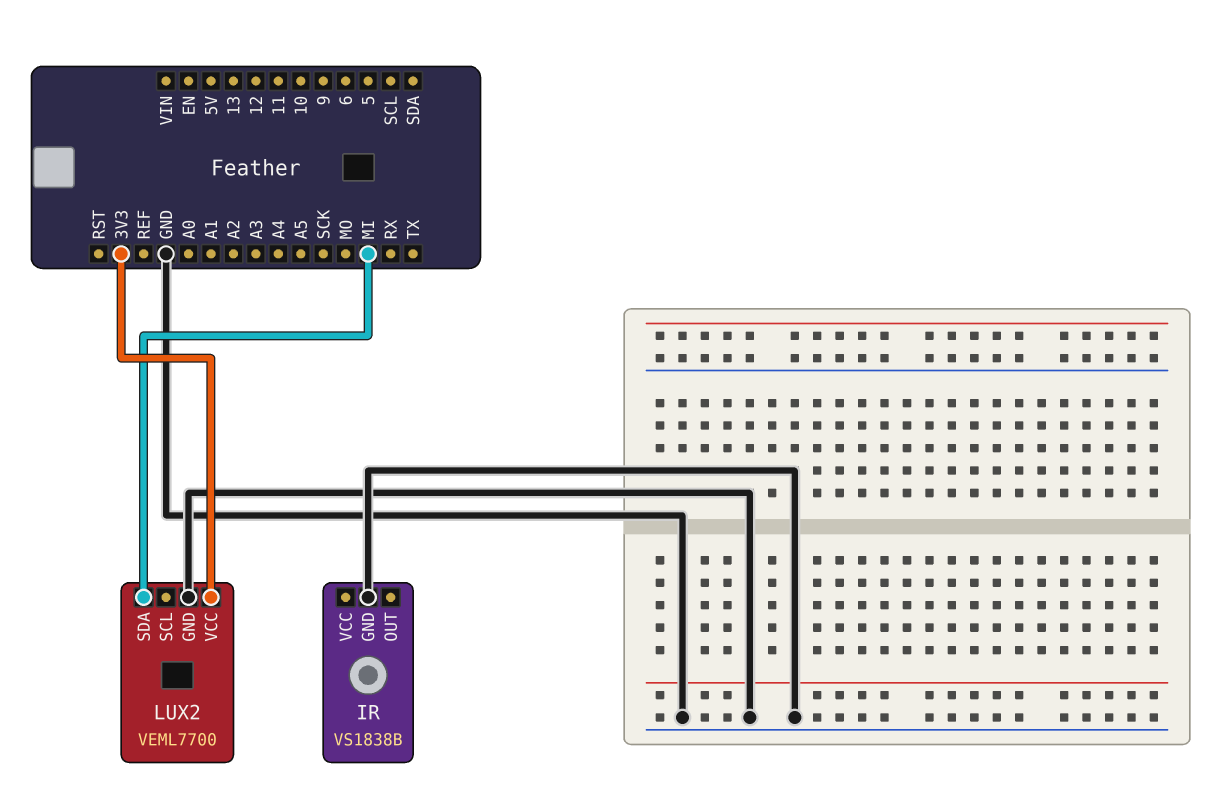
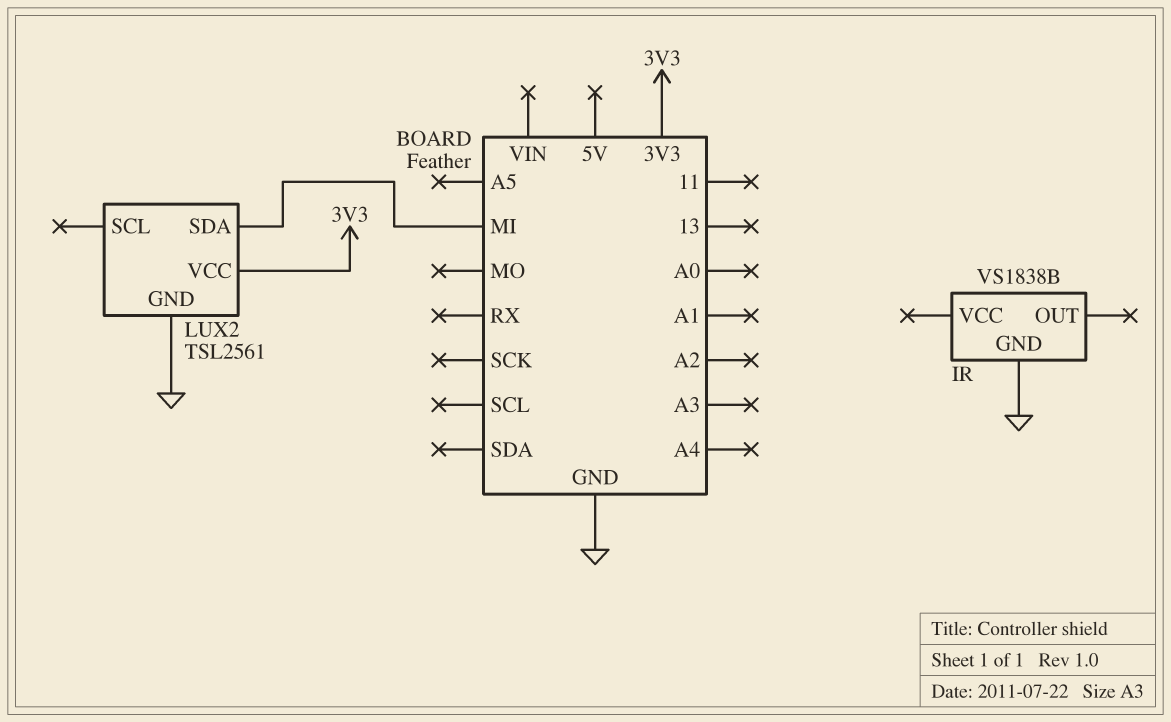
LUX2: VEML7700 -> TSL2561

